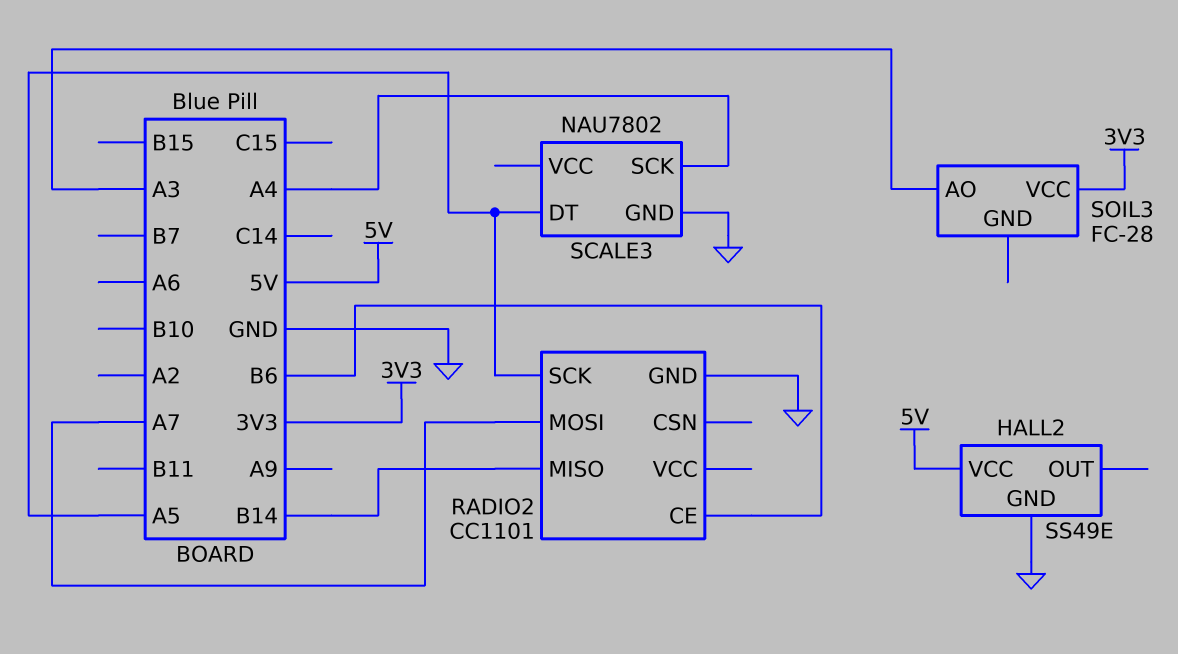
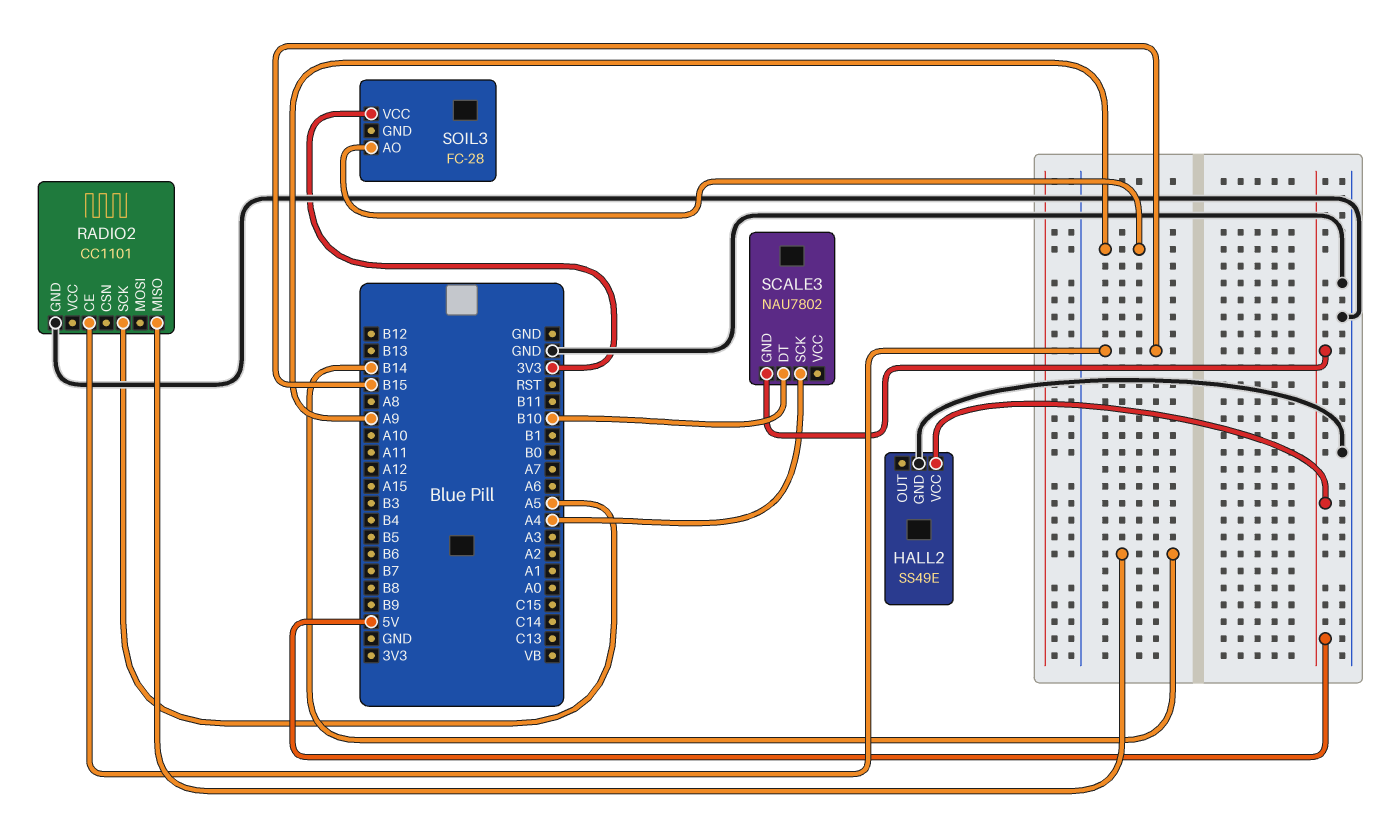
RADIO2 pin CE: B6 -> B15
RADIO2 pin MOSI: A7 -> none
SCALE3 pin DT: A5 -> B10
SCALE3 pin GND: GND -> 5V
SOIL3 pin AO: A3 -> A9

